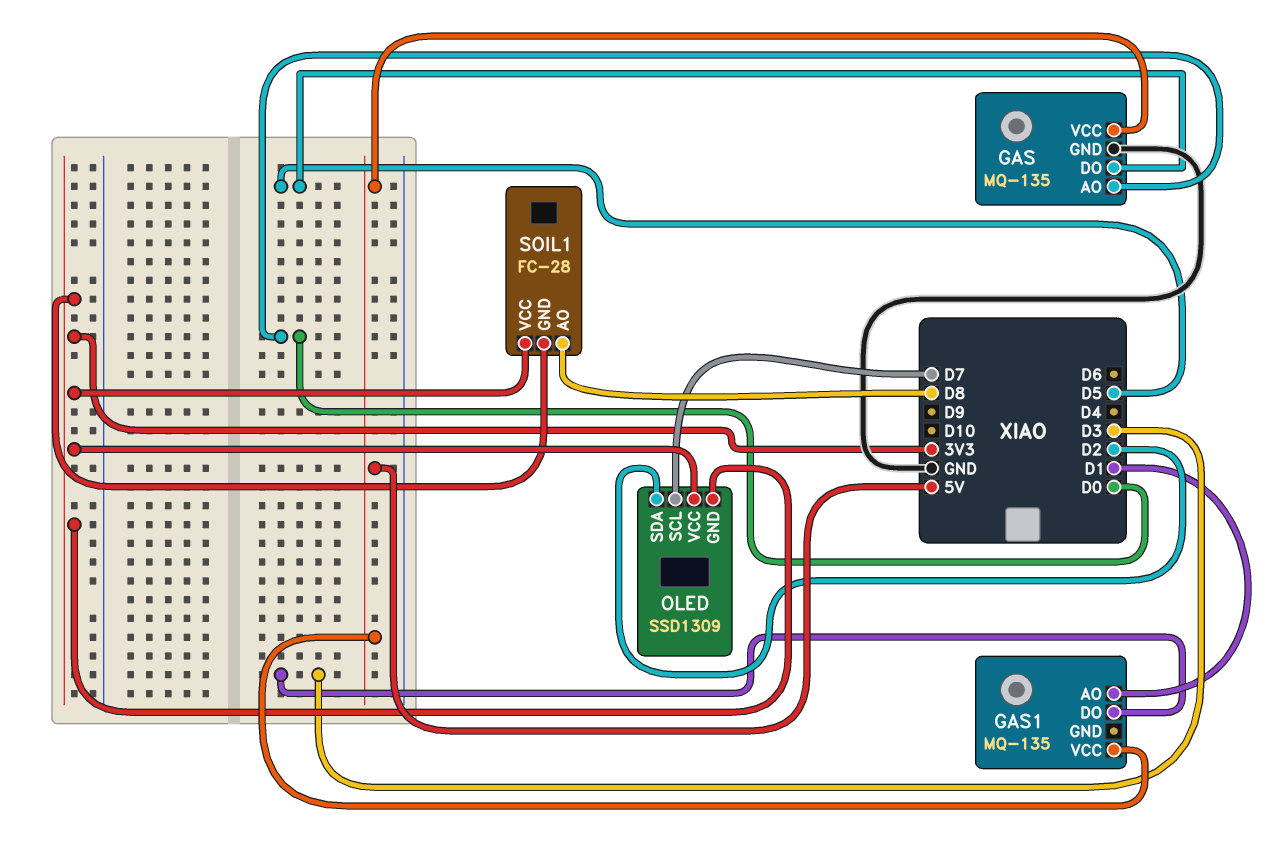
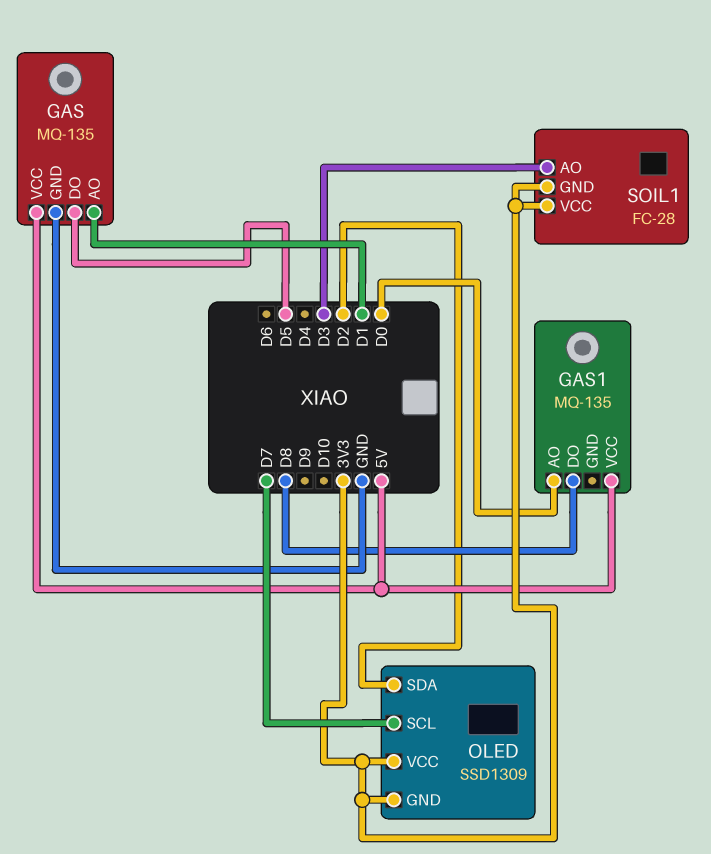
GAS pin AO: D0 -> D1
GAS1 pin AO: D1 -> D0
GAS1 pin DO: D3 -> D8
SOIL1 pin AO: D8 -> D3

